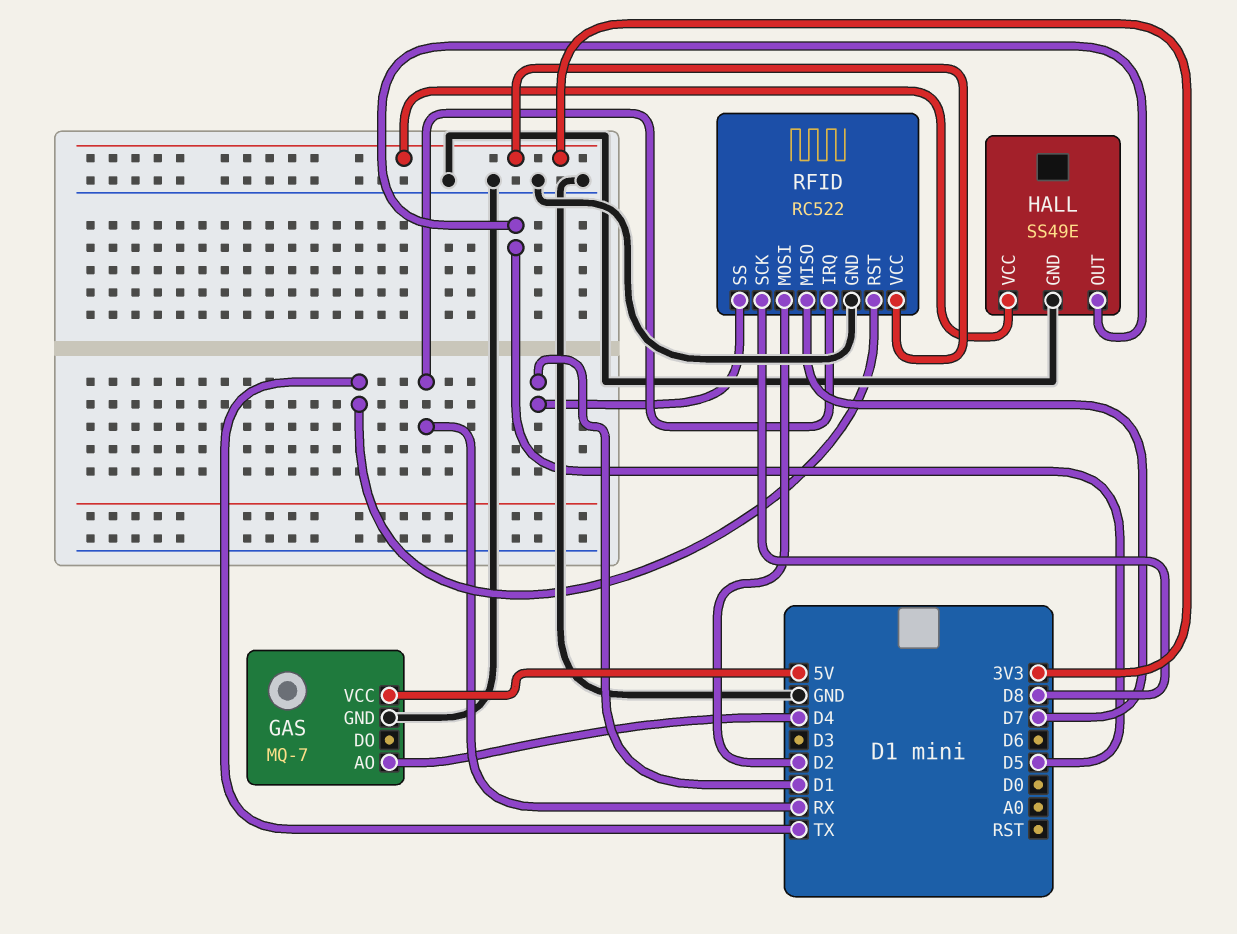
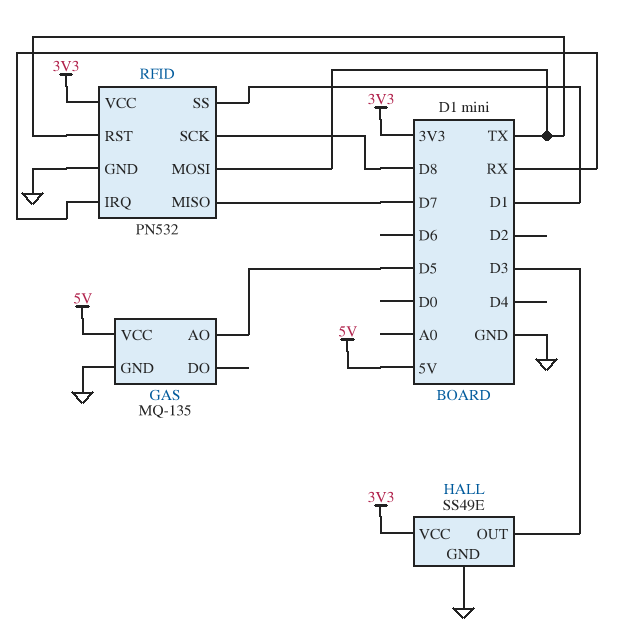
GAS: MQ-7 -> MQ-135
GAS pin AO: D4 -> D5
HALL pin OUT: D5 -> D3
RFID: RC522 -> PN532
RFID pin MOSI: D2 -> TX

